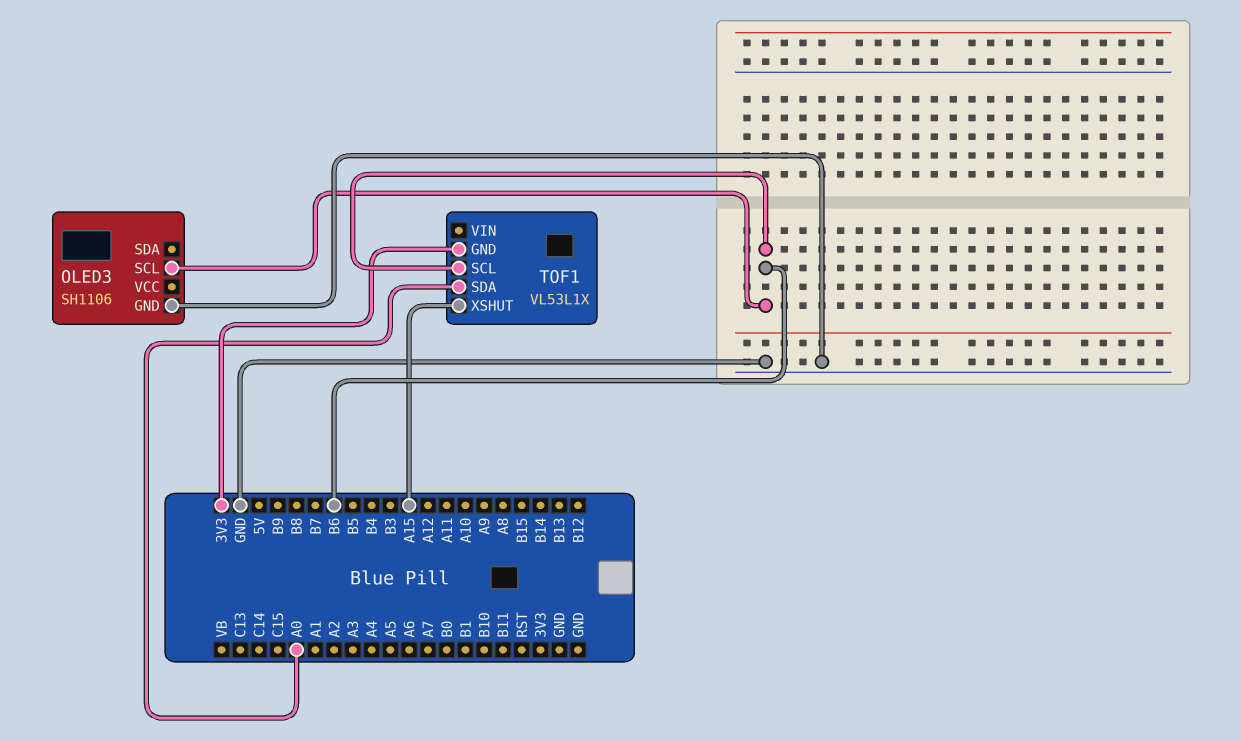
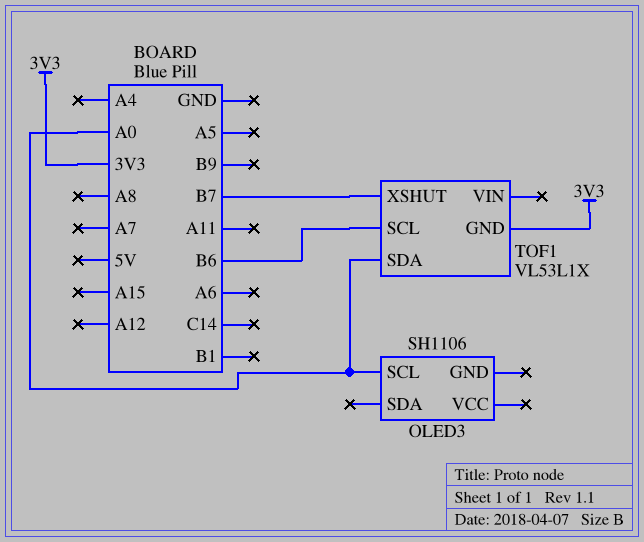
OLED3 pin GND: GND -> none
OLED3 pin SCL: B6 -> A0
TOF1 pin XSHUT: A15 -> B7

